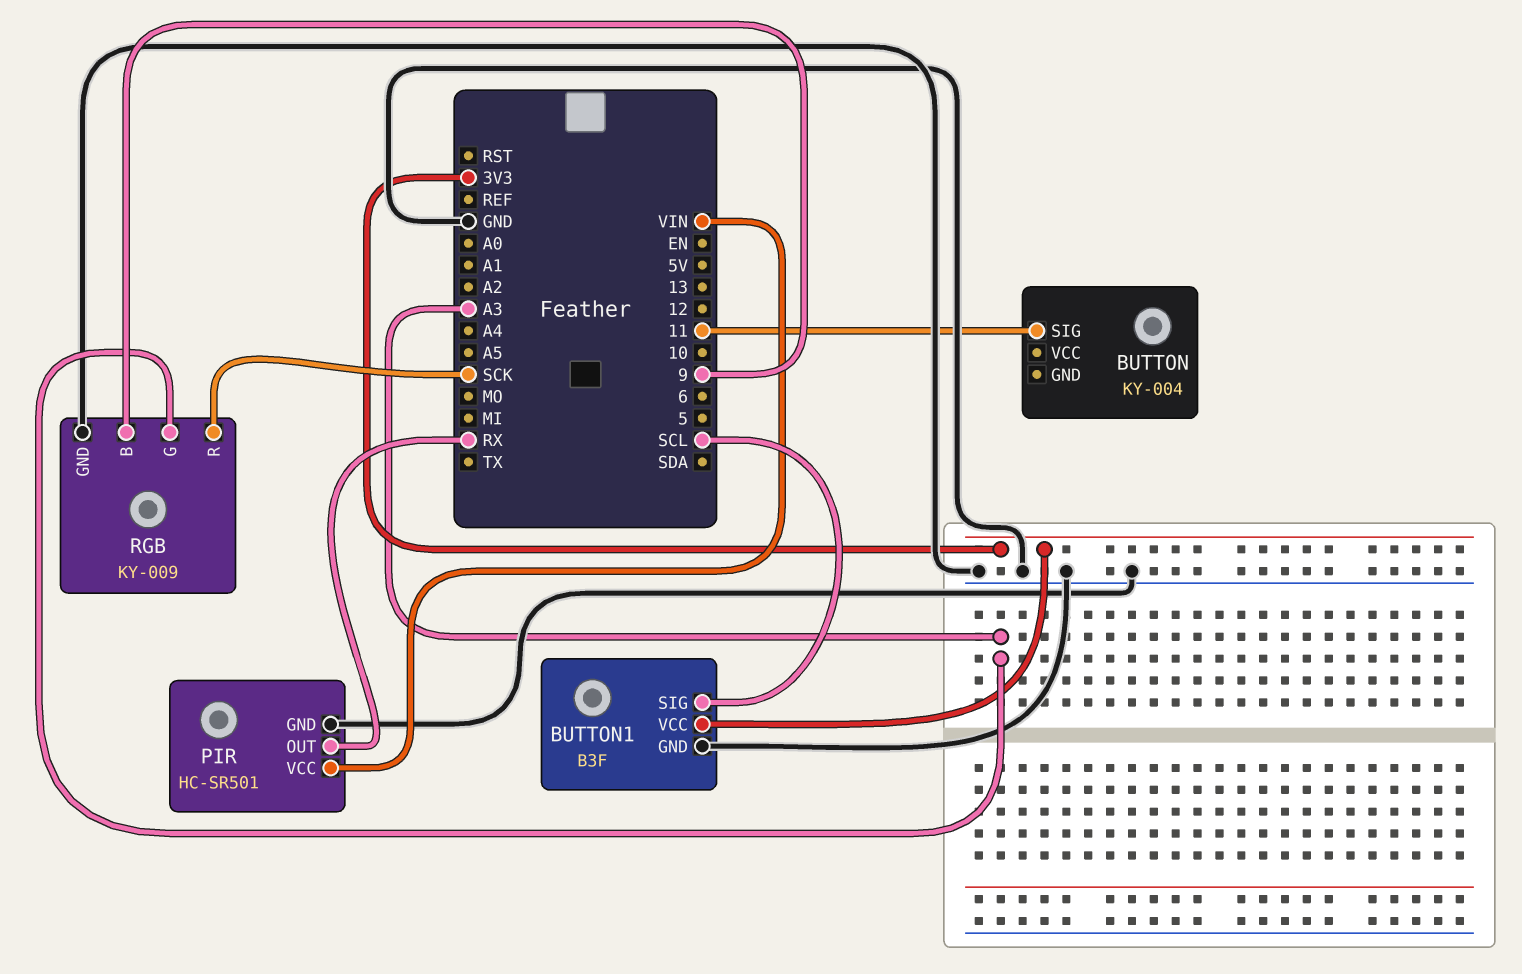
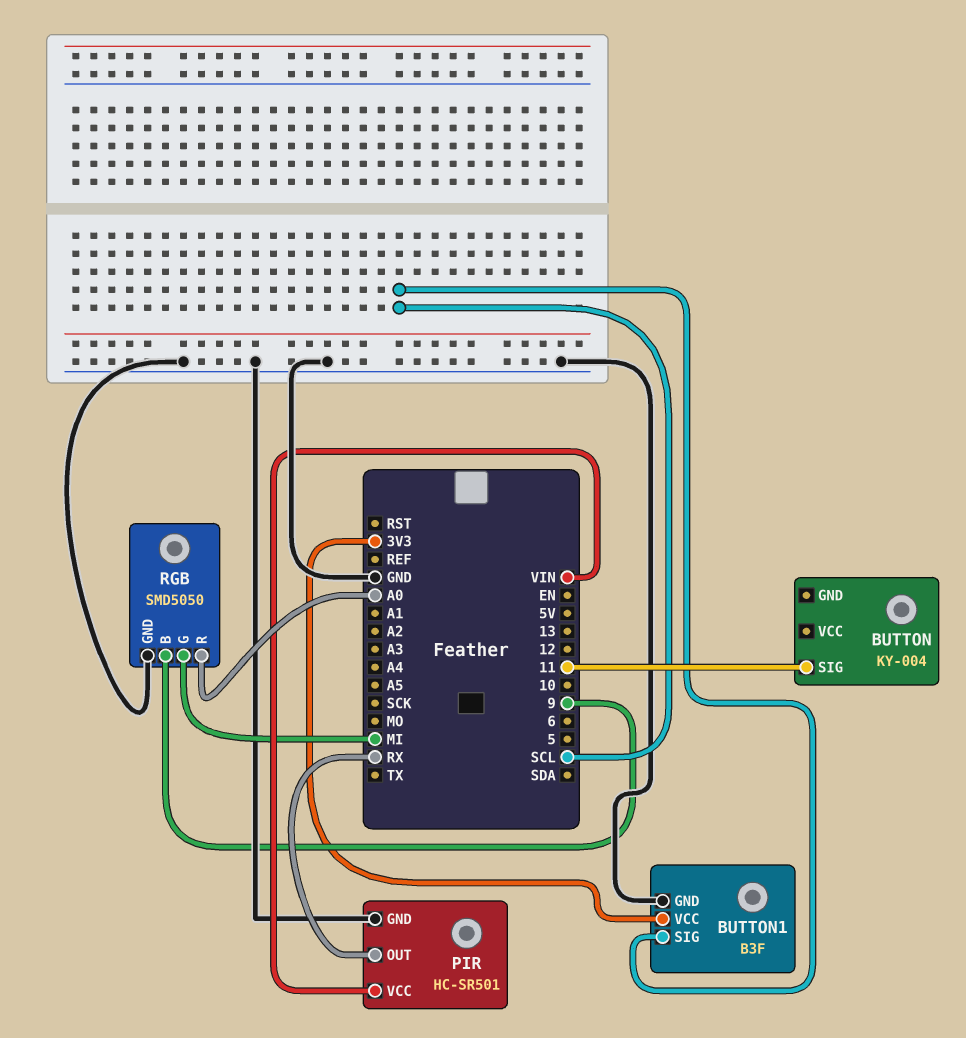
RGB: KY-009 -> SMD5050
RGB pin G: A3 -> MI
RGB pin R: SCK -> A0

